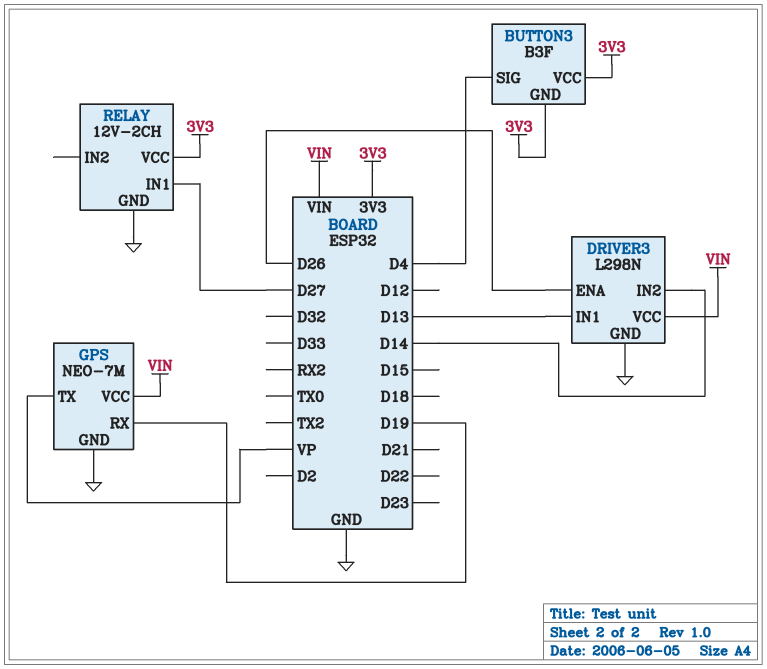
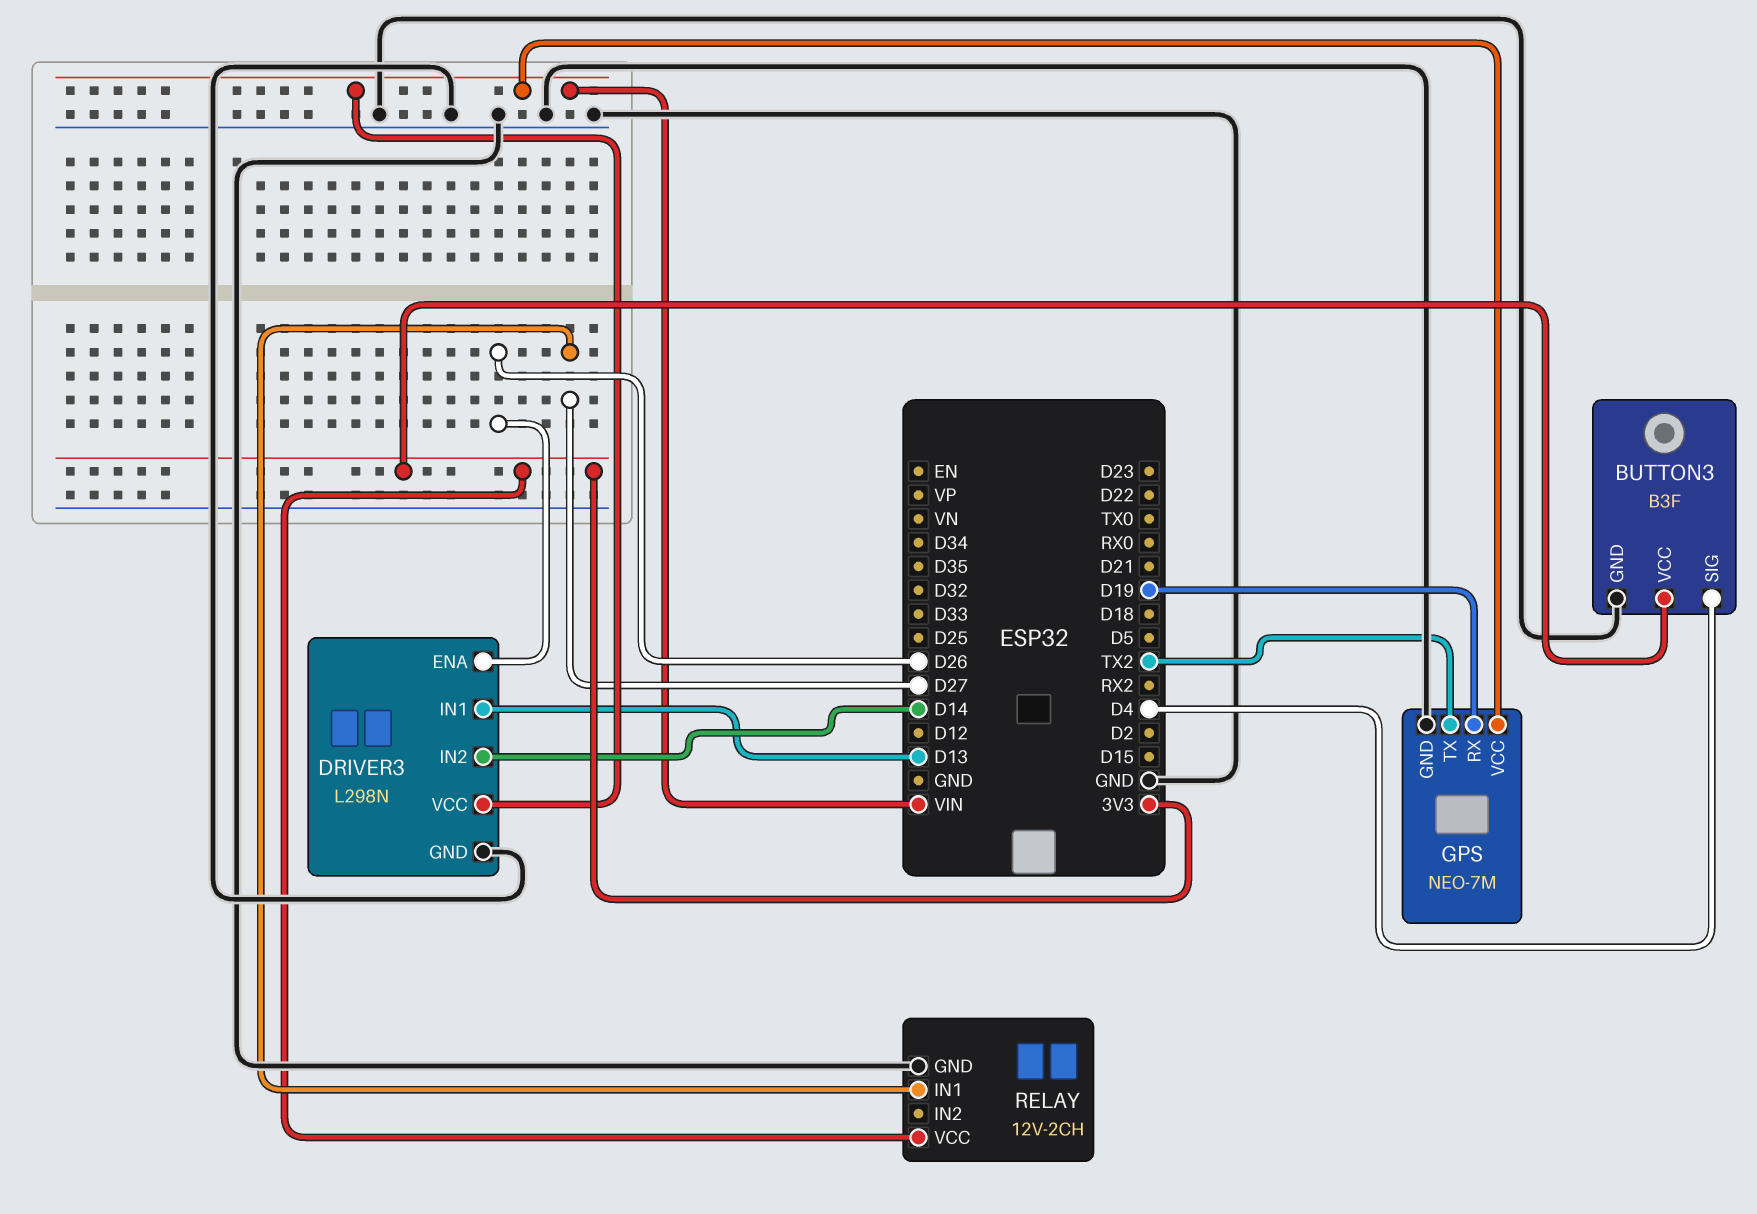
BUTTON3 pin GND: 3V3 -> GND
GPS pin TX: VP -> TX2

